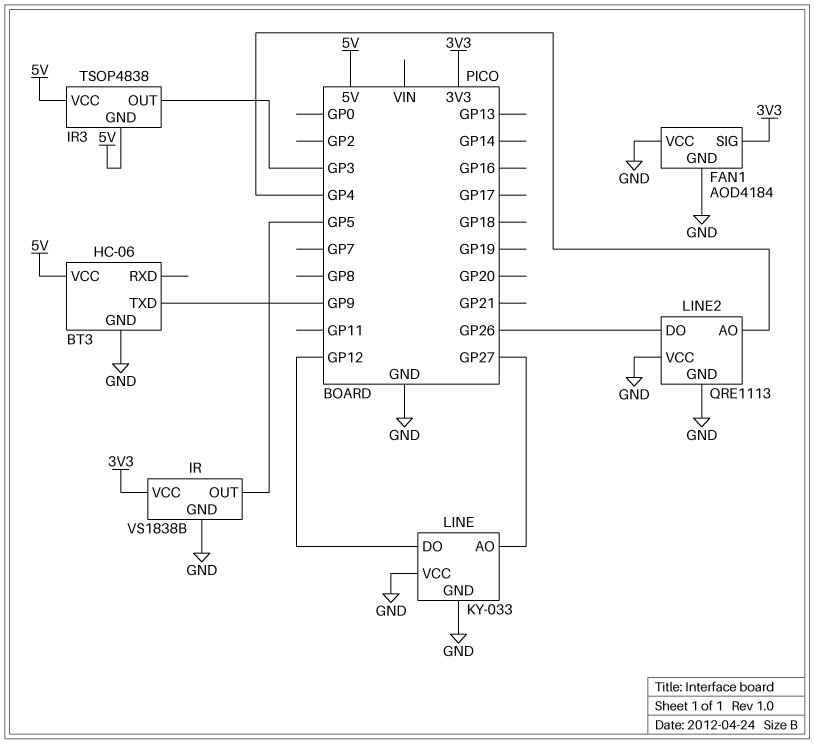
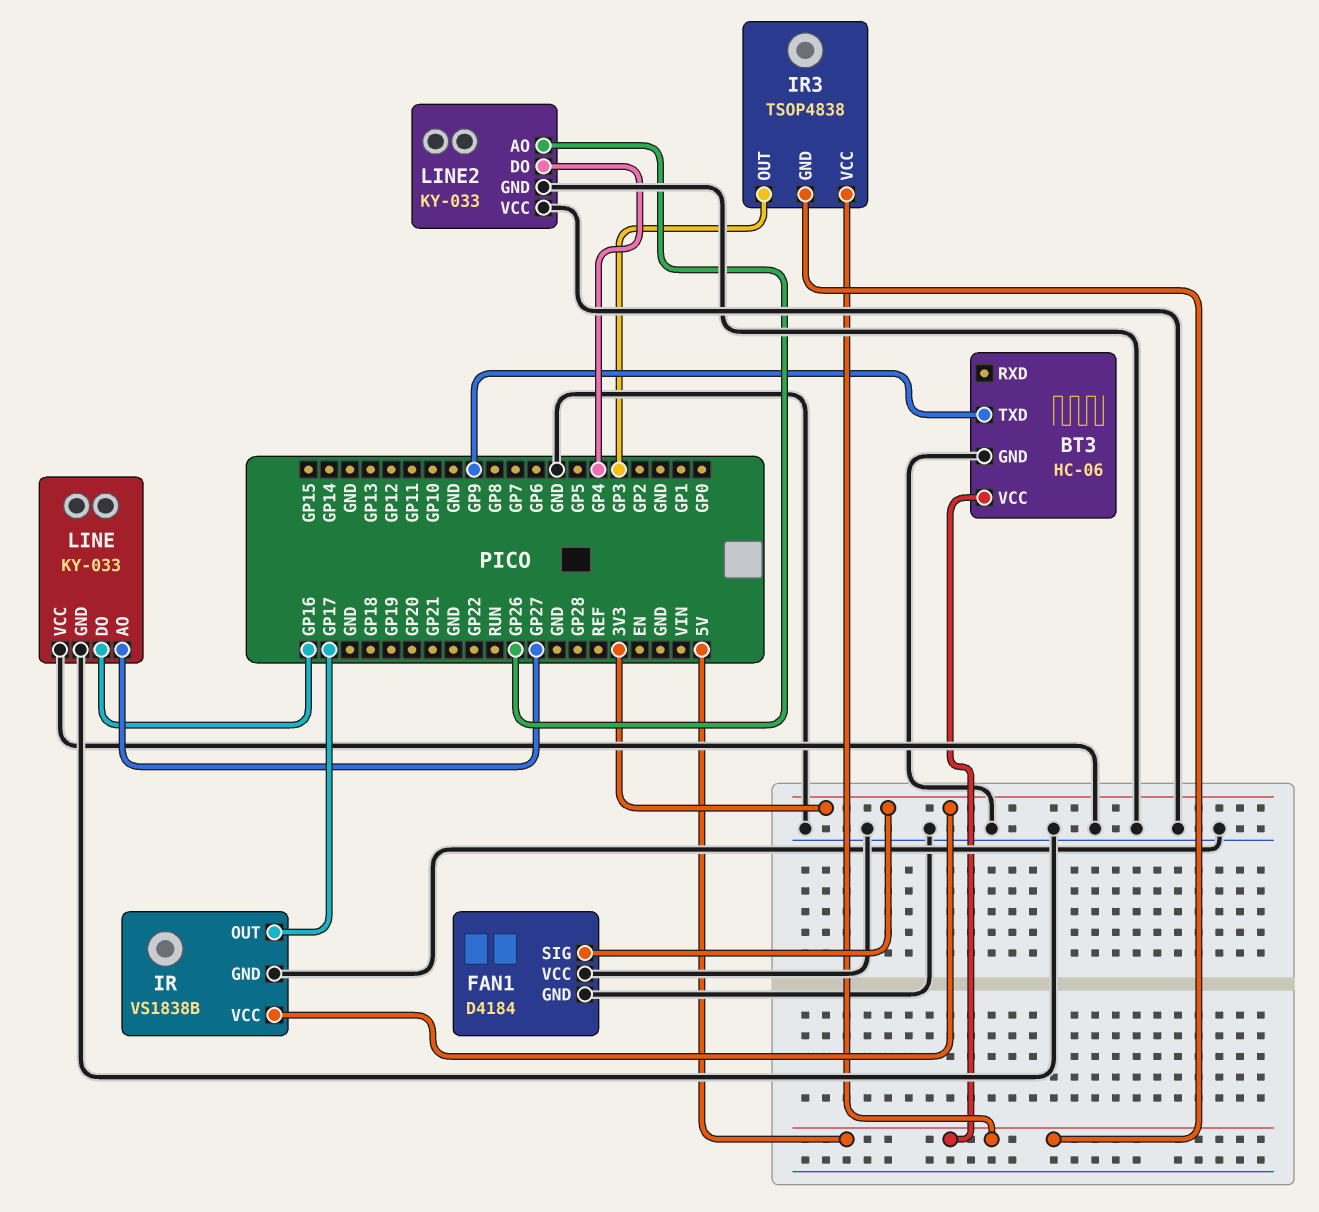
FAN1: AOD4184 -> D4184
IR pin OUT: GP5 -> GP17
LINE pin DO: GP12 -> GP16
LINE2: QRE1113 -> KY-033
LINE2 pin AO: GP4 -> GP26
LINE2 pin DO: GP26 -> GP4

